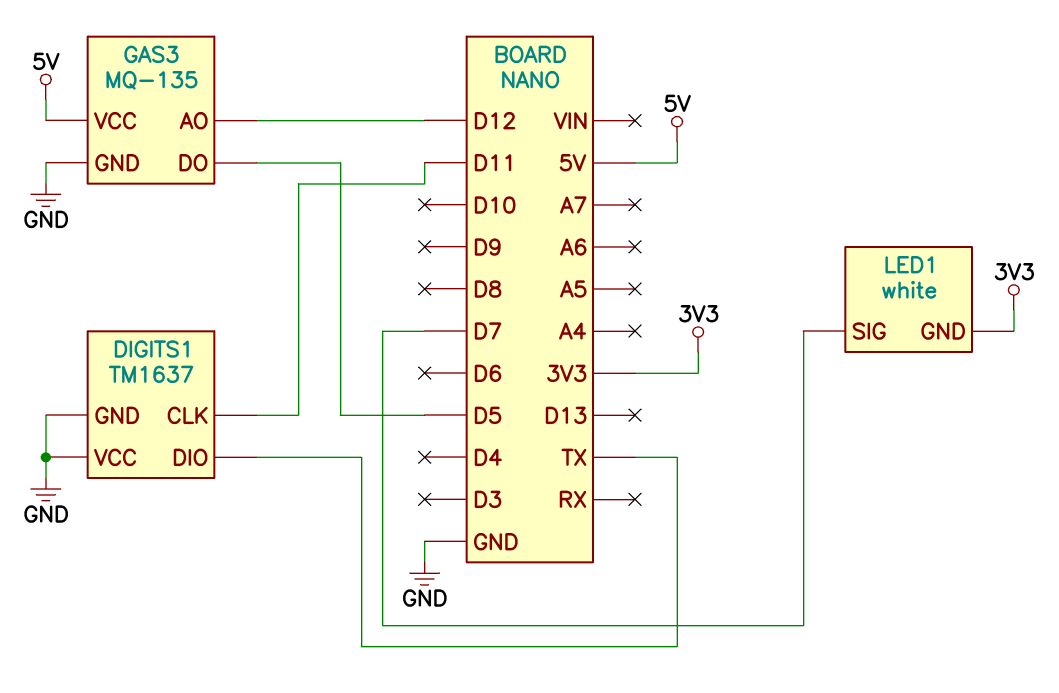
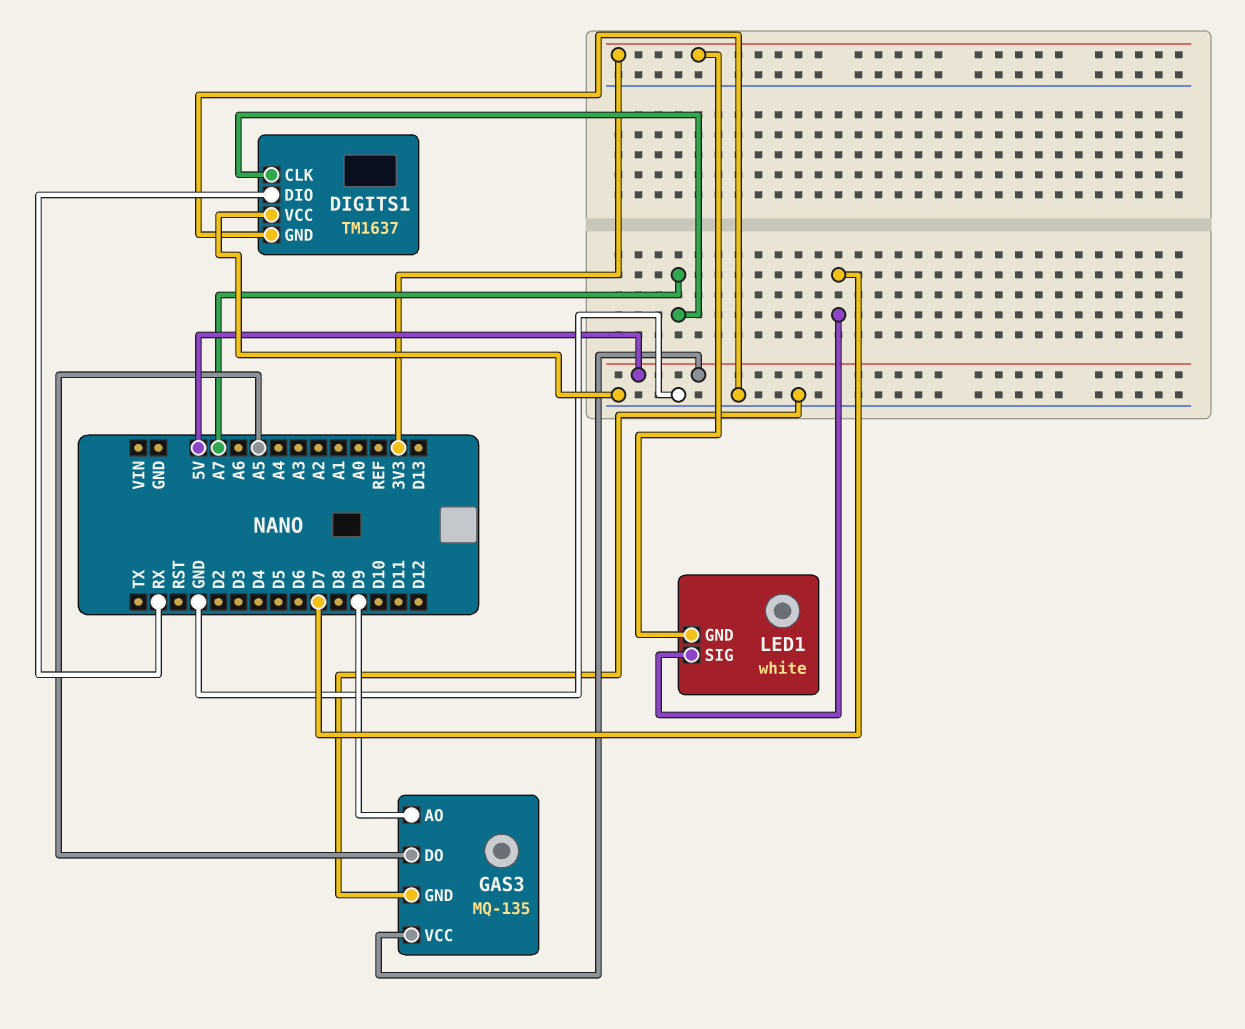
DIGITS1 pin CLK: D11 -> A7
DIGITS1 pin DIO: TX -> RX
GAS3 pin AO: D12 -> D9
GAS3 pin DO: D5 -> A5

